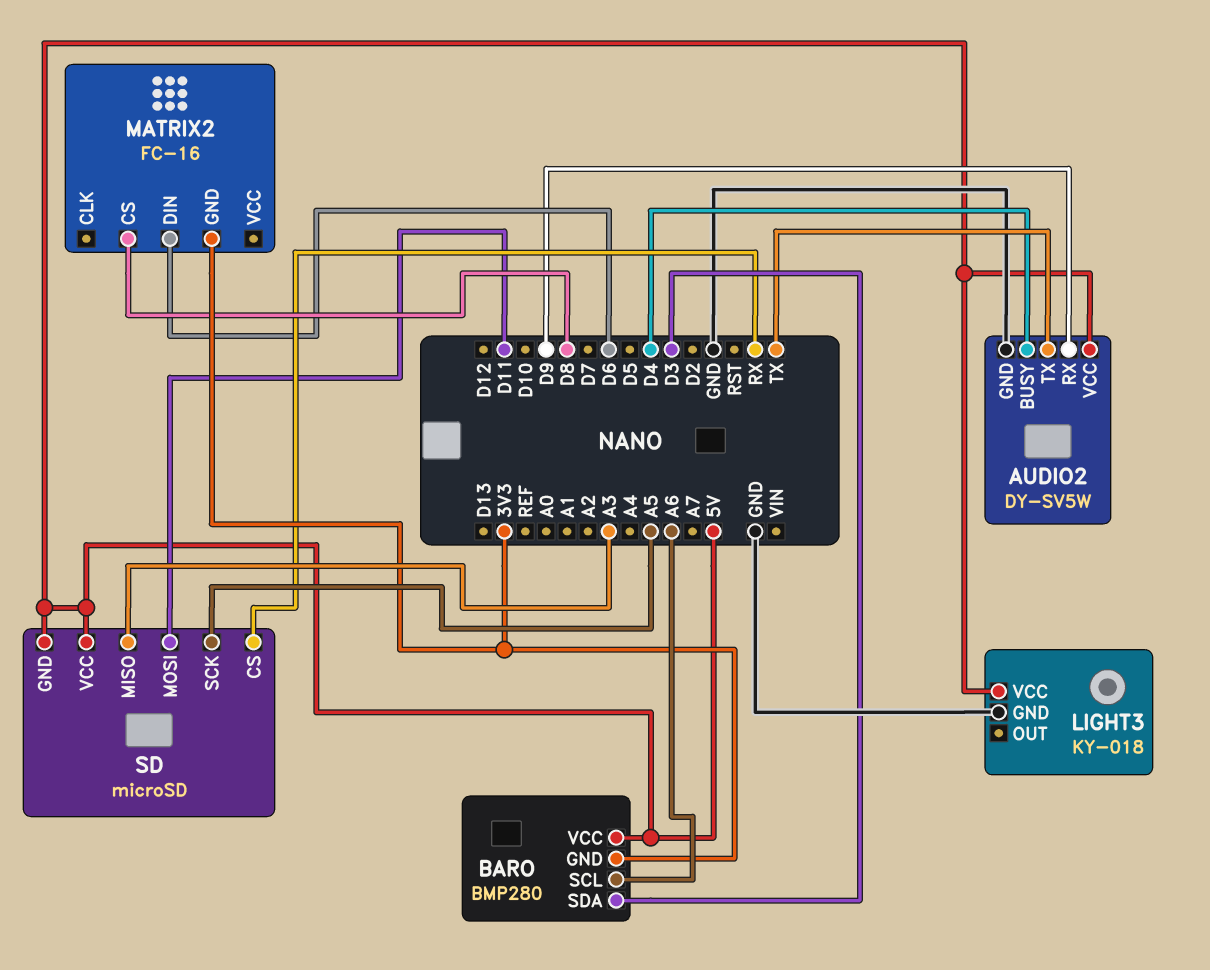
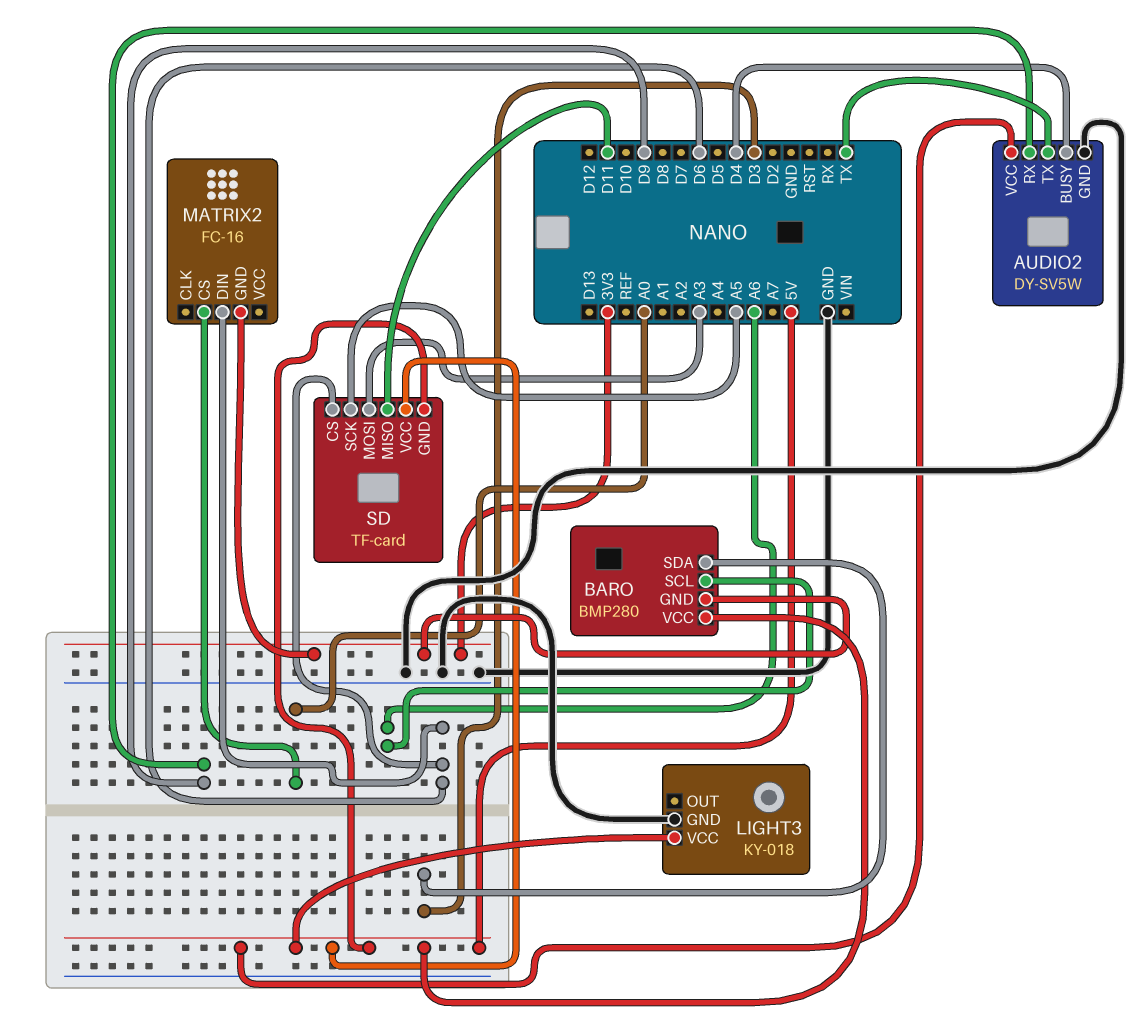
MATRIX2 pin CS: D8 -> A0
SD: microSD -> TF-card
SD pin CS: RX -> D6
SD pin MISO: A3 -> D11
SD pin MOSI: D11 -> A3

